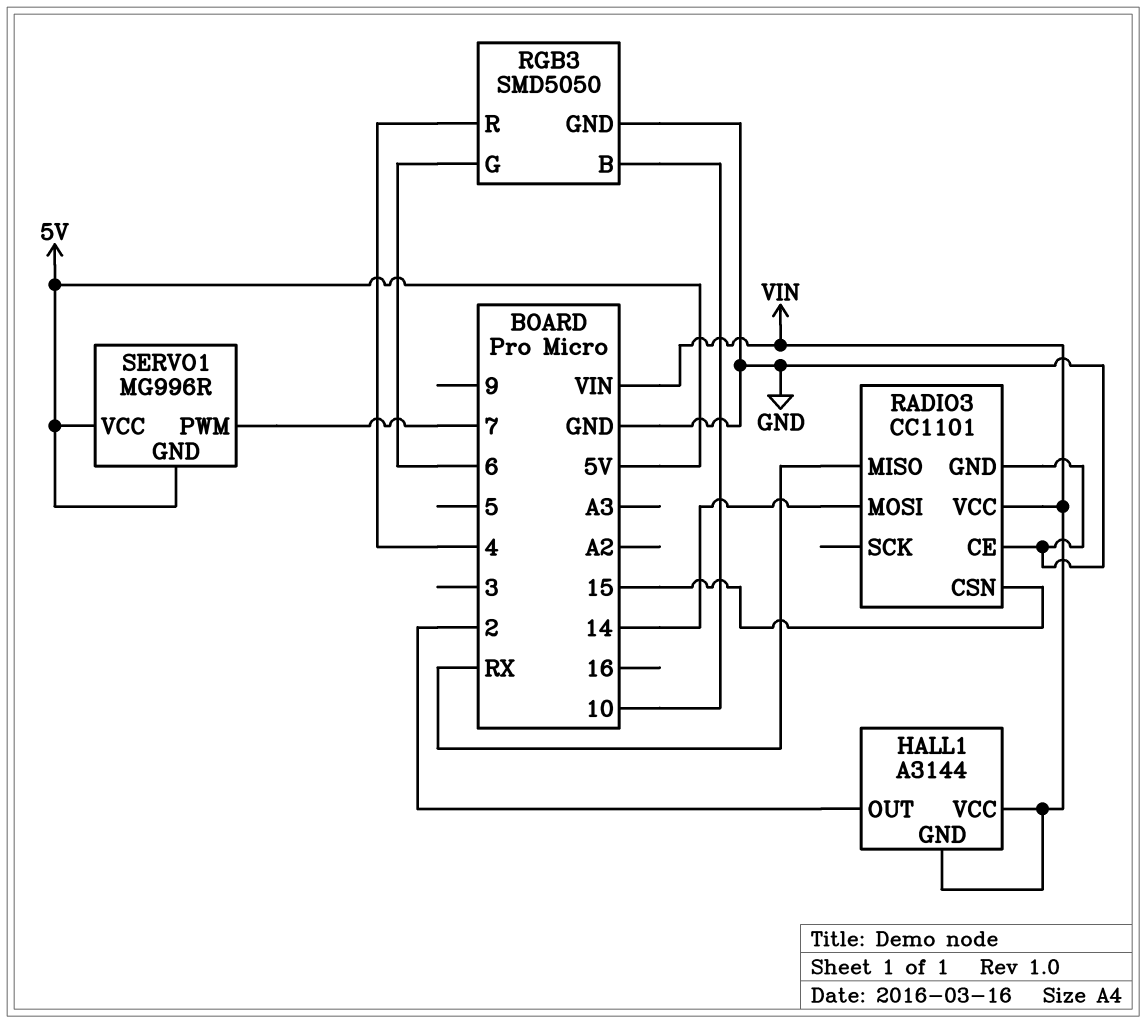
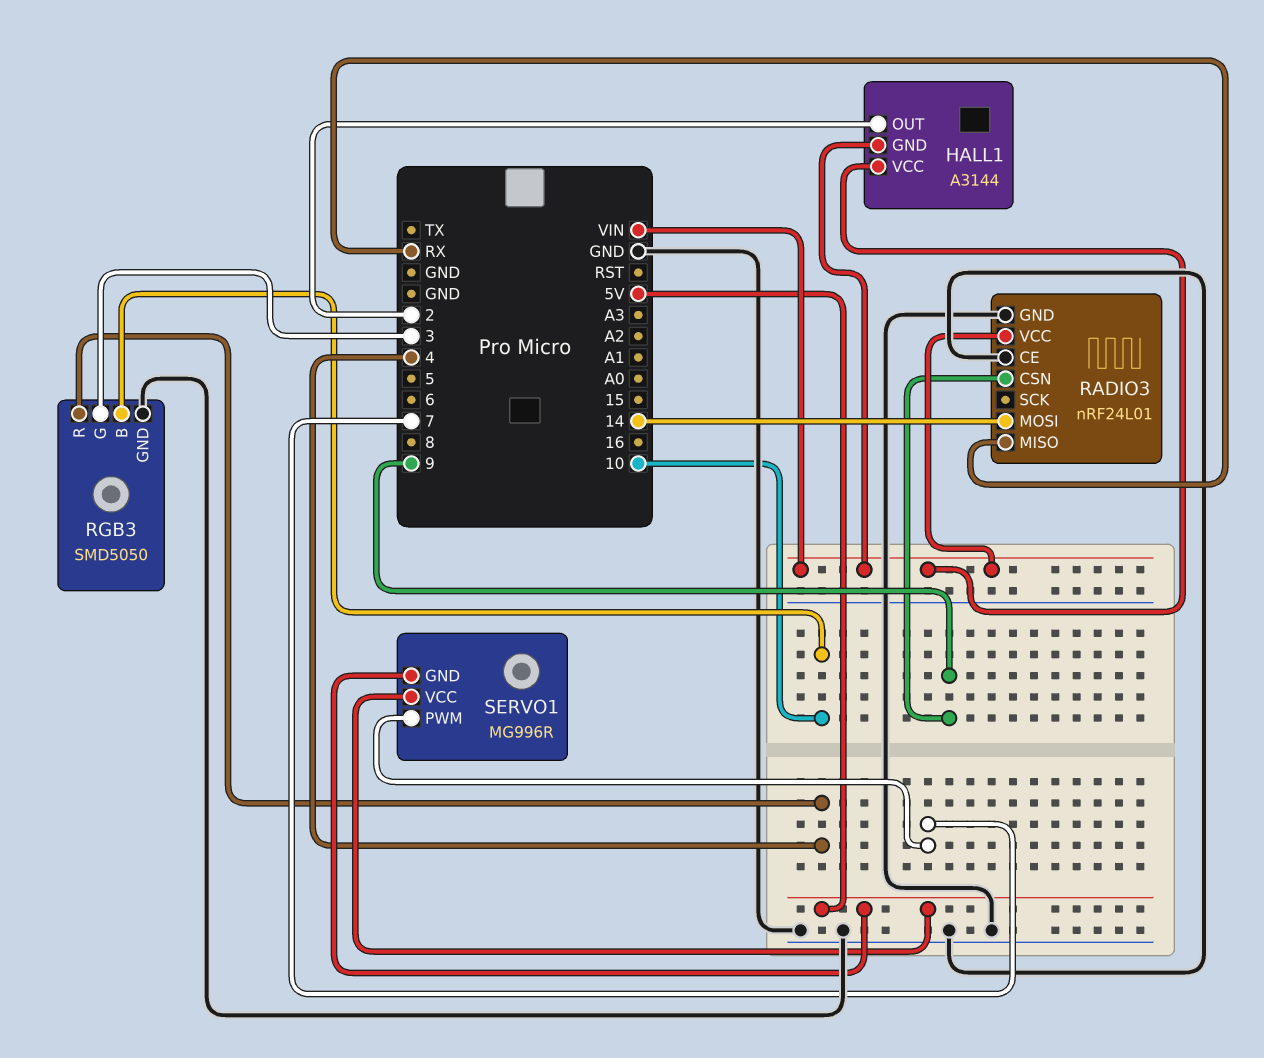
RADIO3: CC1101 -> nRF24L01
RADIO3 pin CSN: 15 -> 9
RGB3 pin G: 6 -> 3

